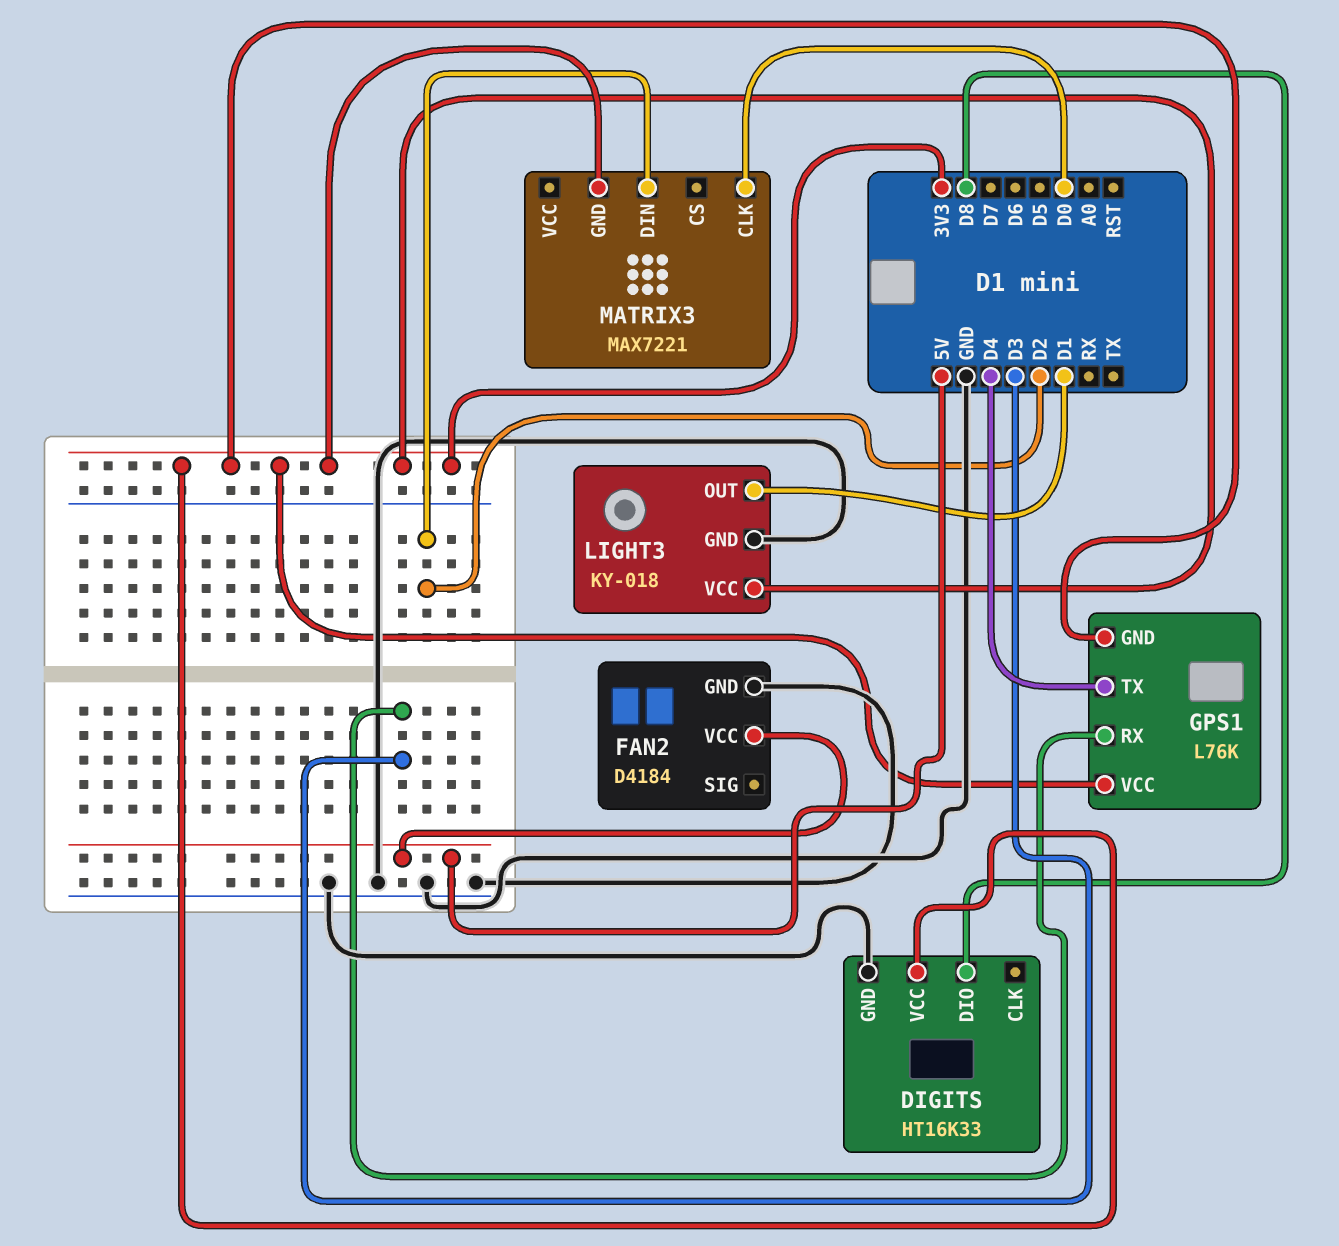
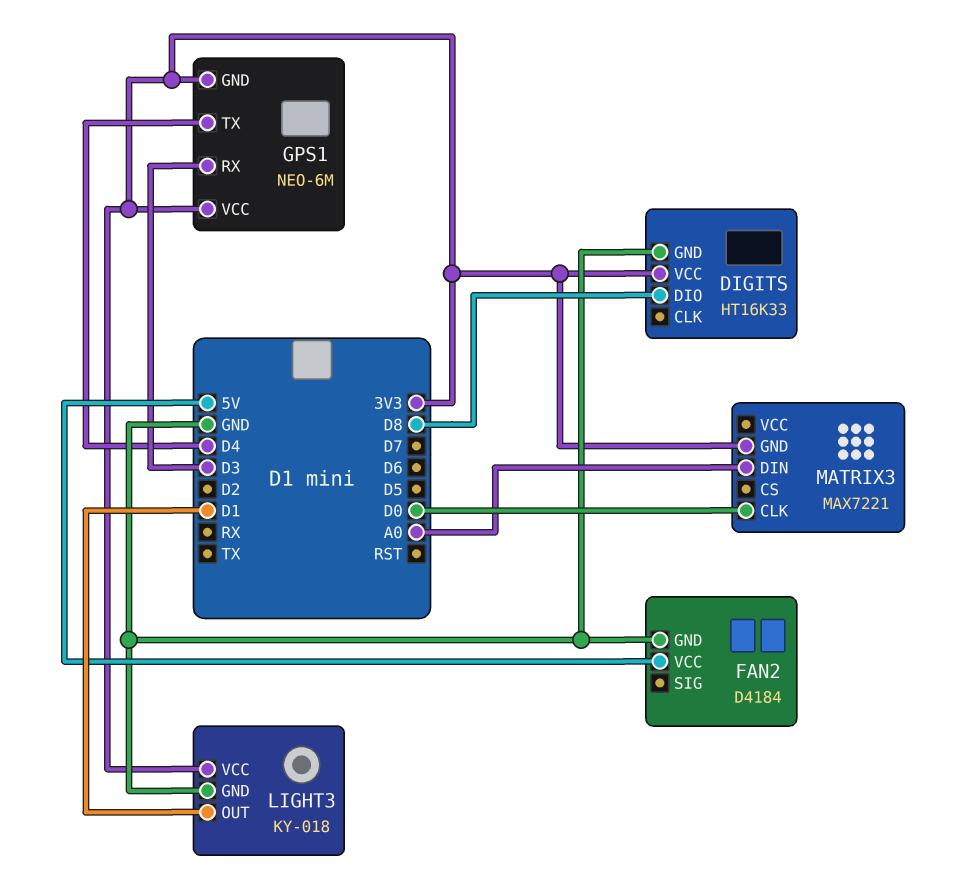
GPS1: L76K -> NEO-6M
MATRIX3 pin DIN: D2 -> A0

